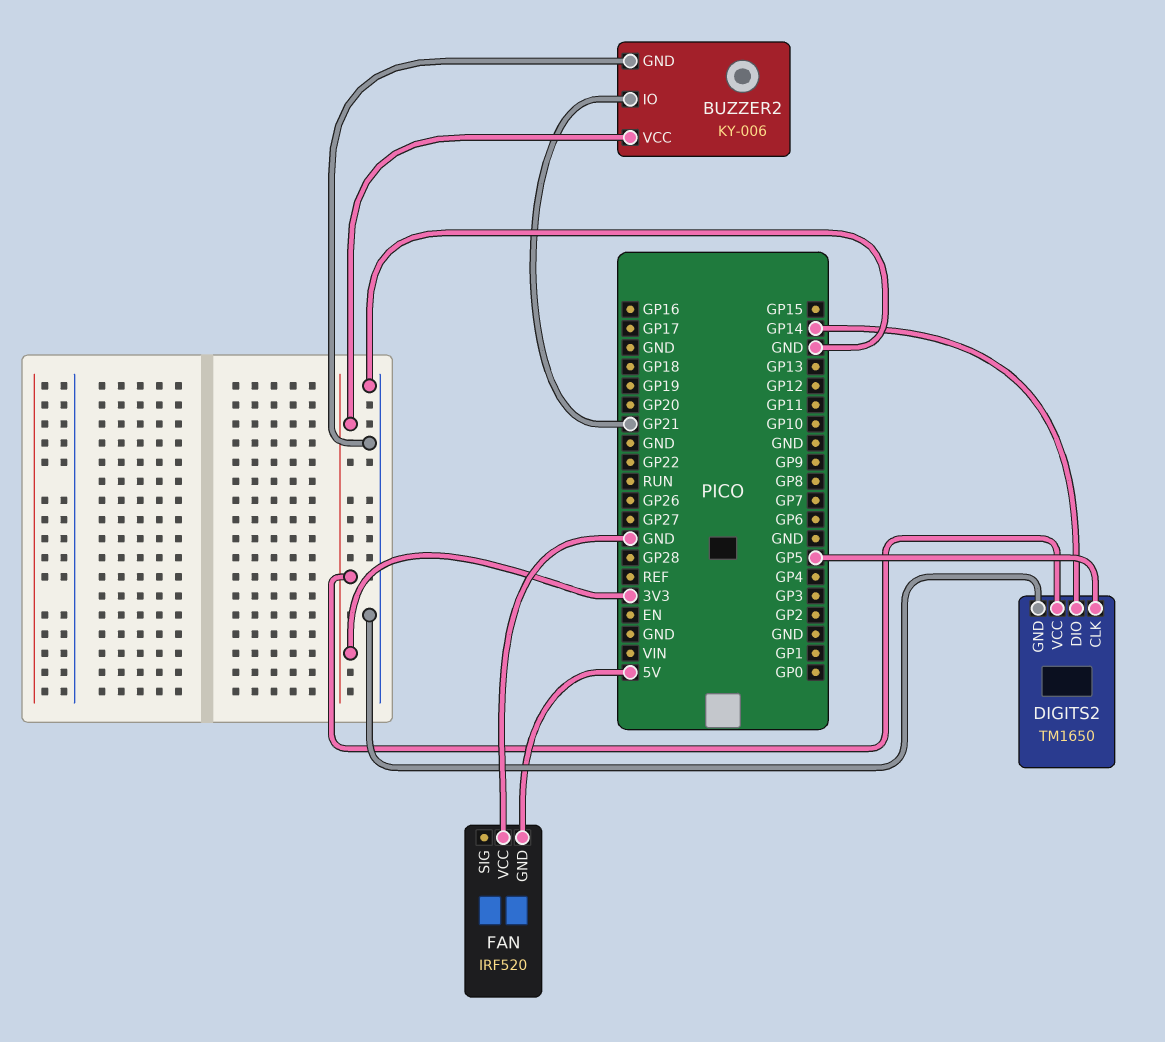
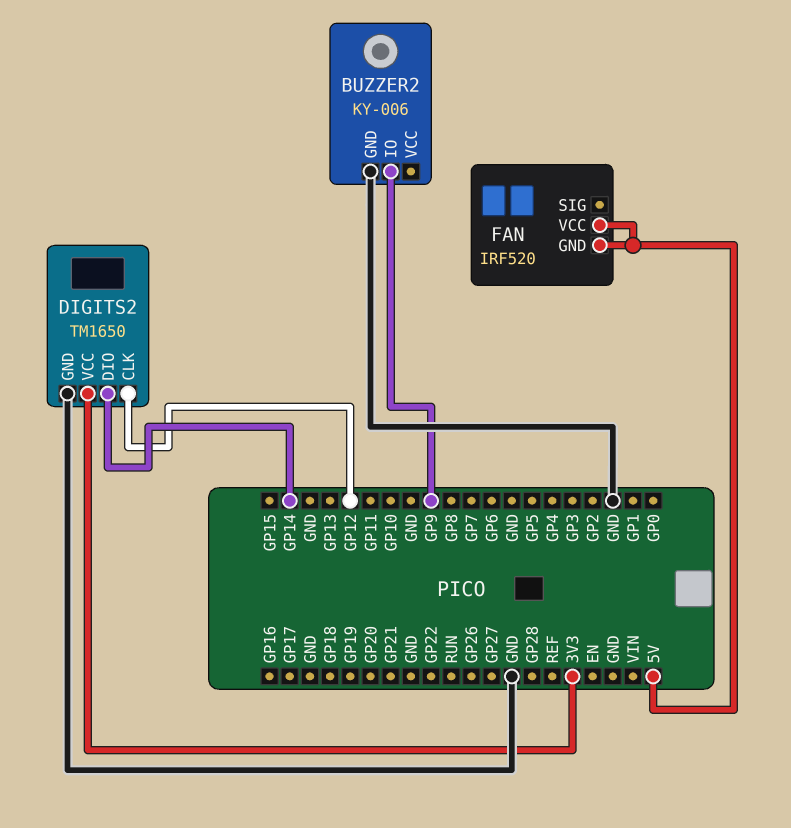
BUZZER2 pin IO: GP21 -> GP9
BUZZER2 pin VCC: 3V3 -> none
DIGITS2 pin CLK: GP5 -> GP12
FAN pin VCC: GND -> 5V

